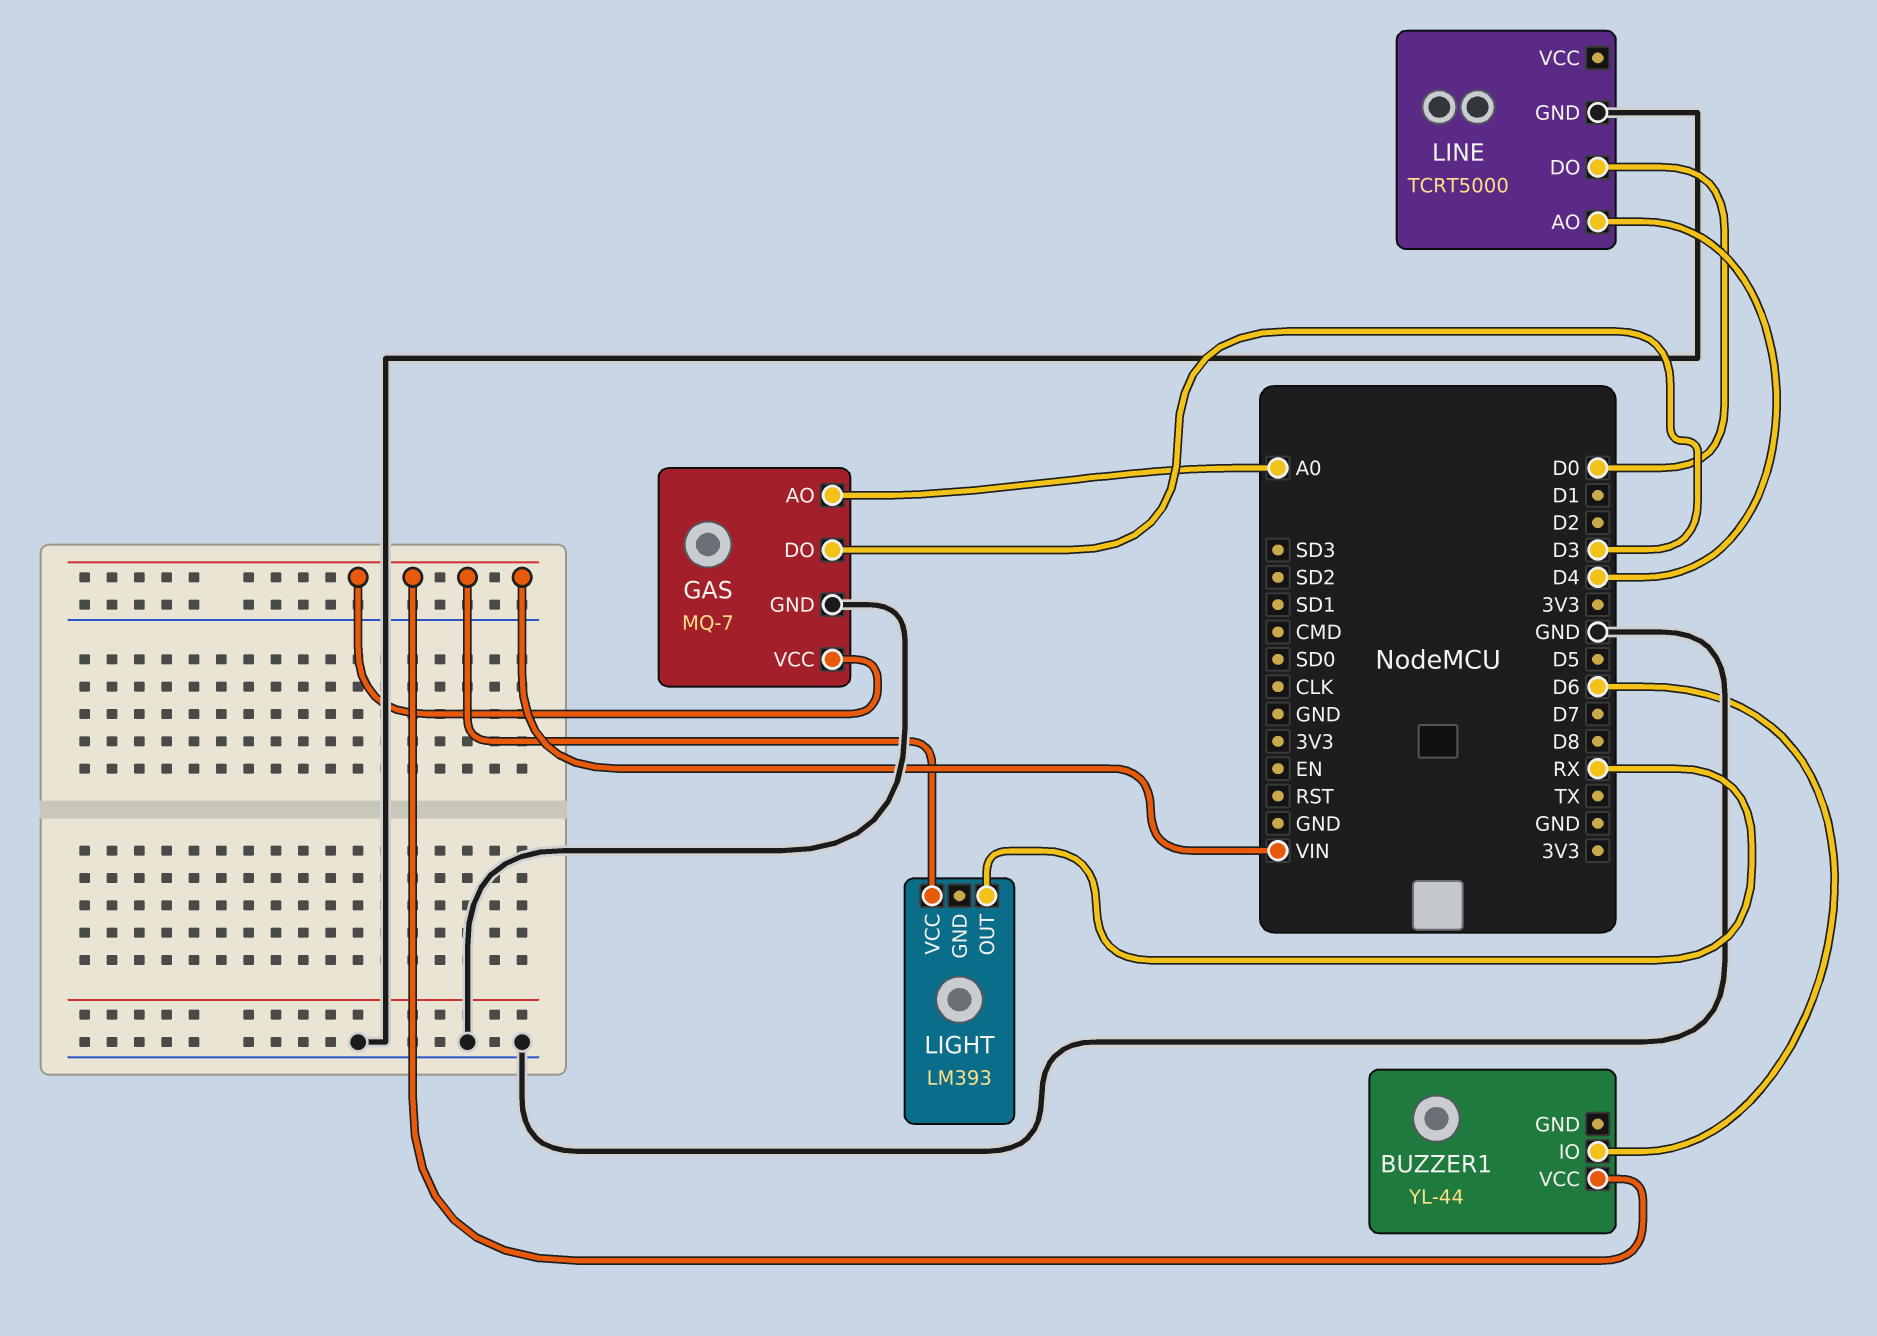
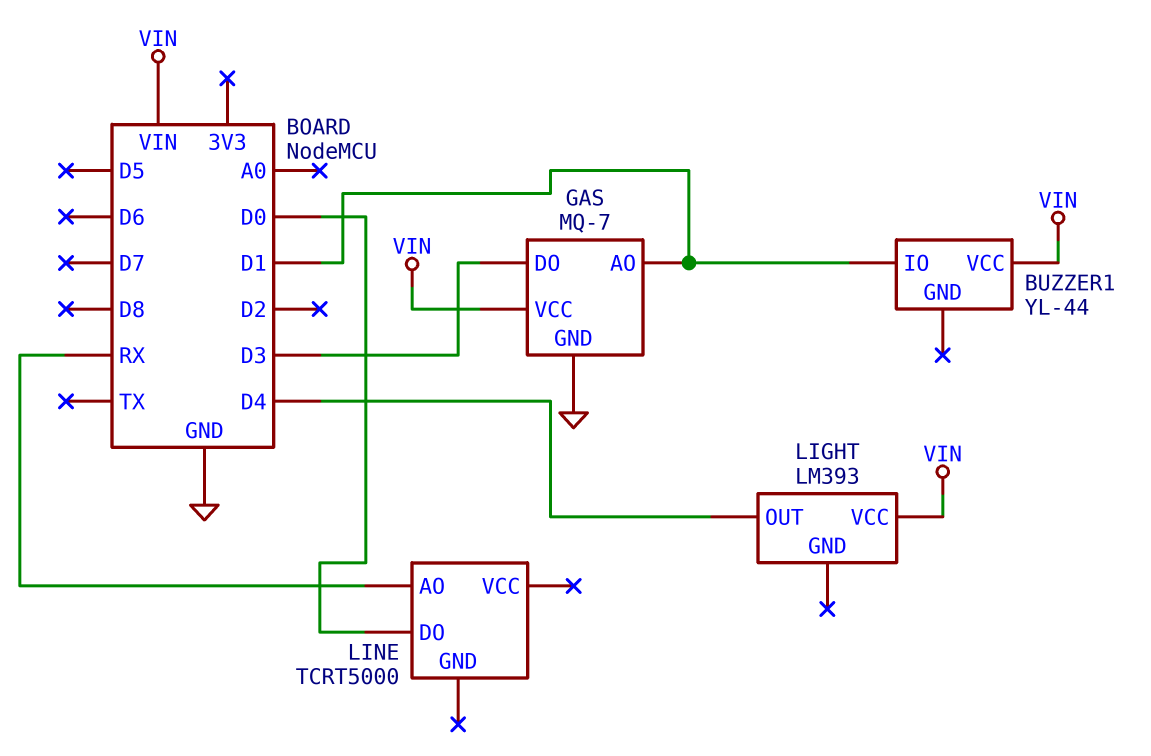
BUZZER1 pin IO: D6 -> D1
GAS pin AO: A0 -> D1
LIGHT pin OUT: RX -> D4
LINE pin AO: D4 -> RX
LINE pin GND: GND -> none

